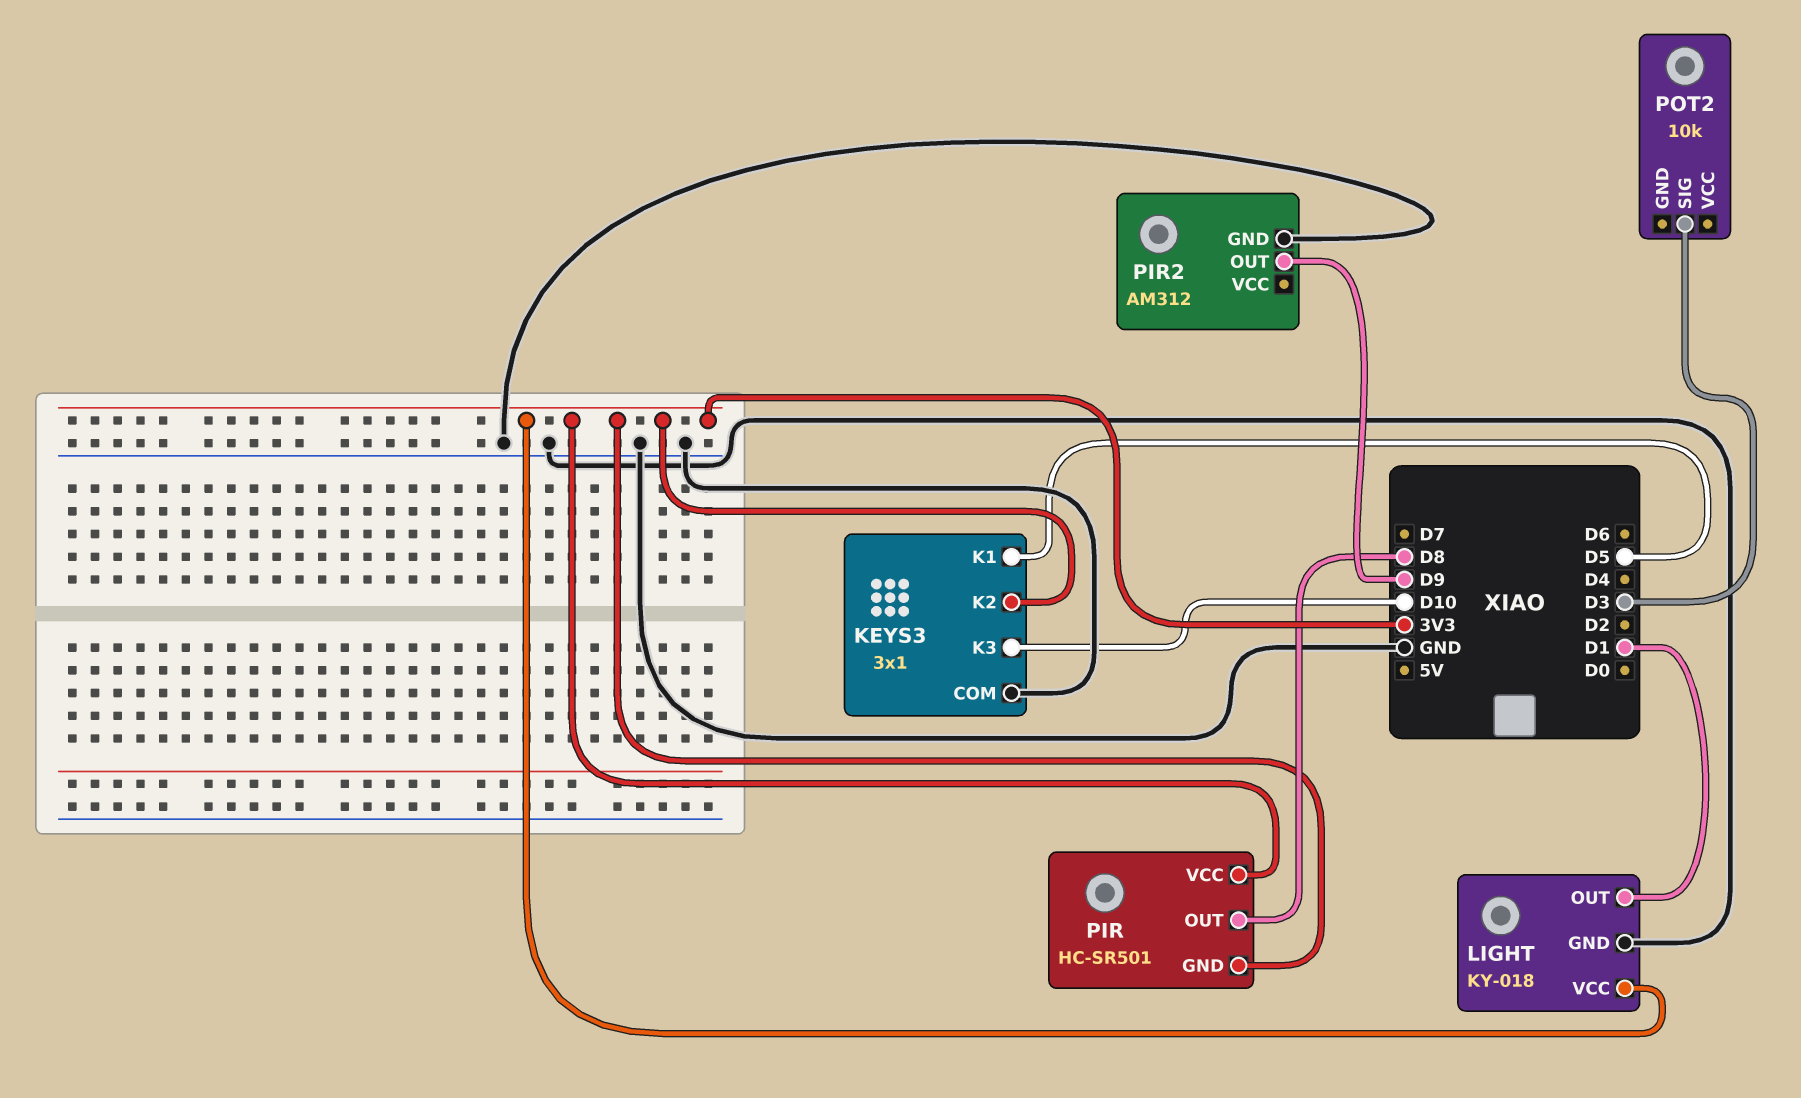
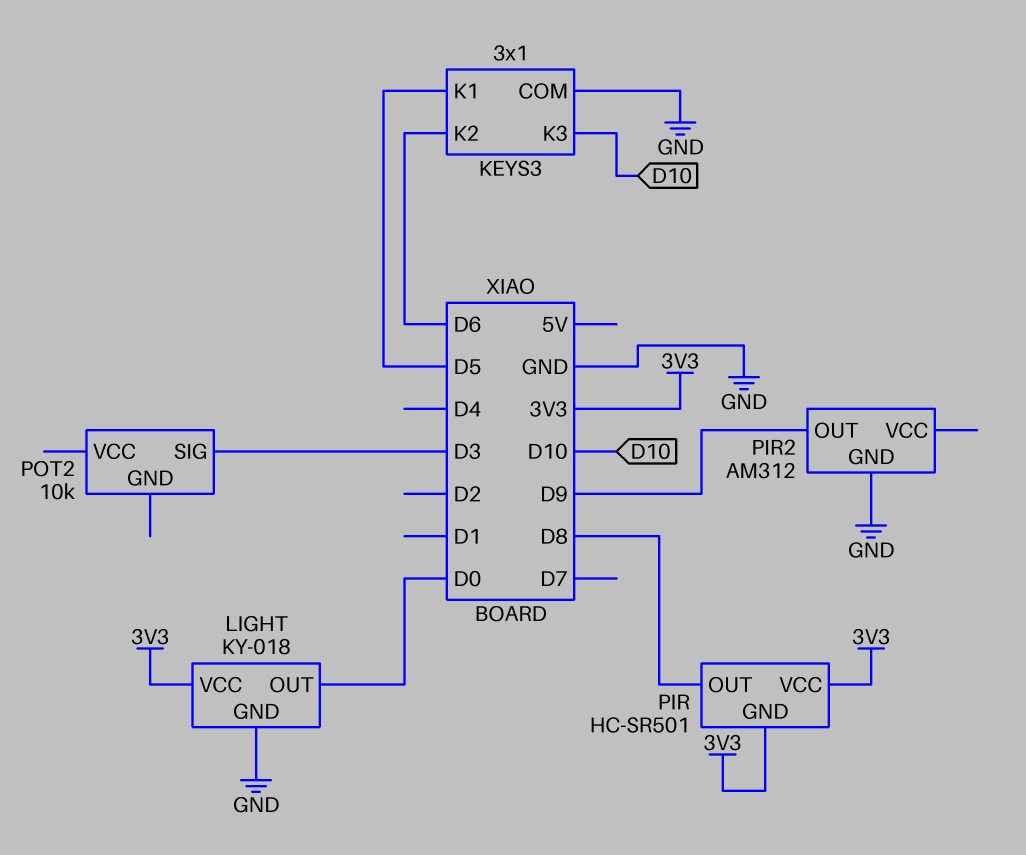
KEYS3 pin K2: 3V3 -> D6
LIGHT pin OUT: D1 -> D0

